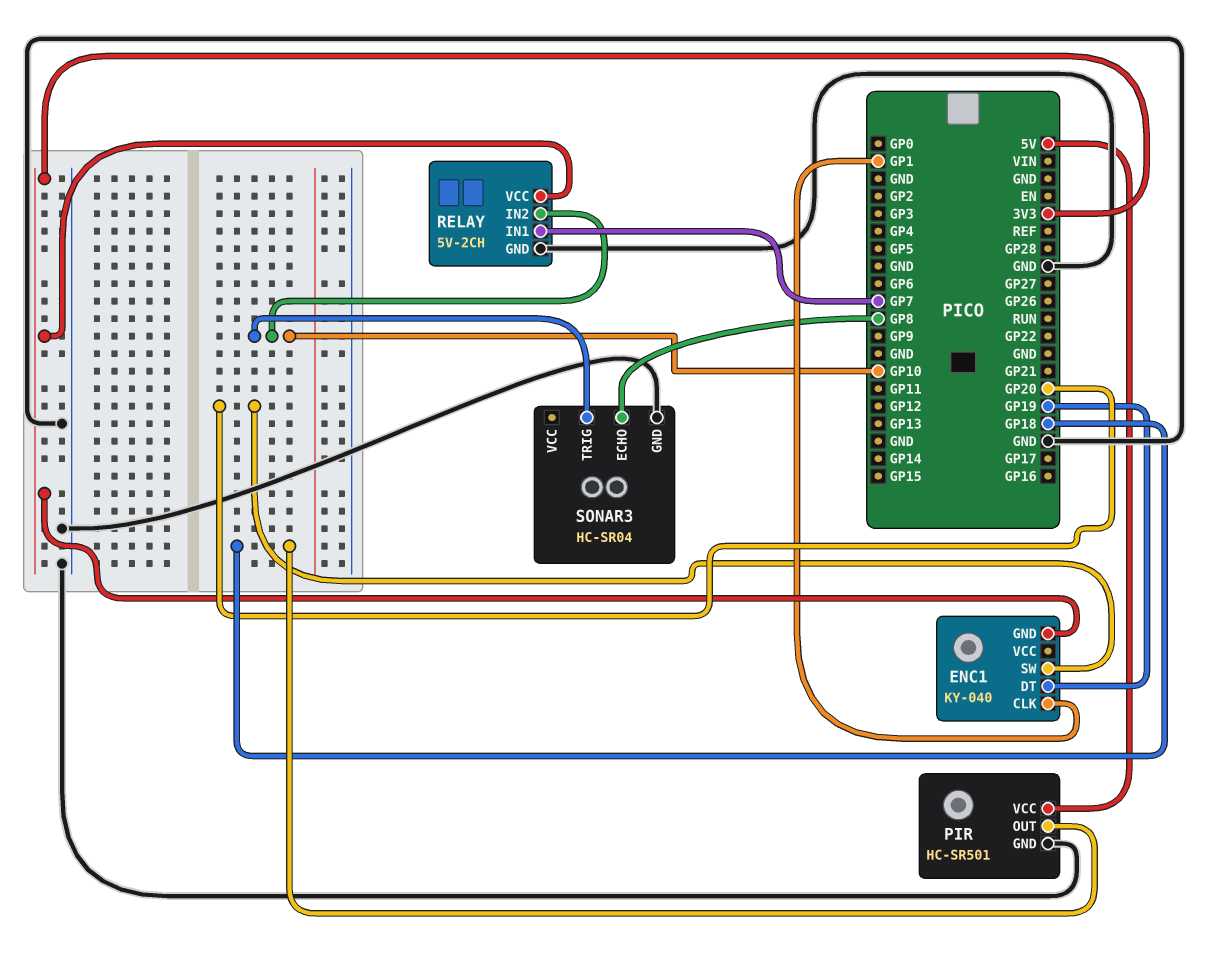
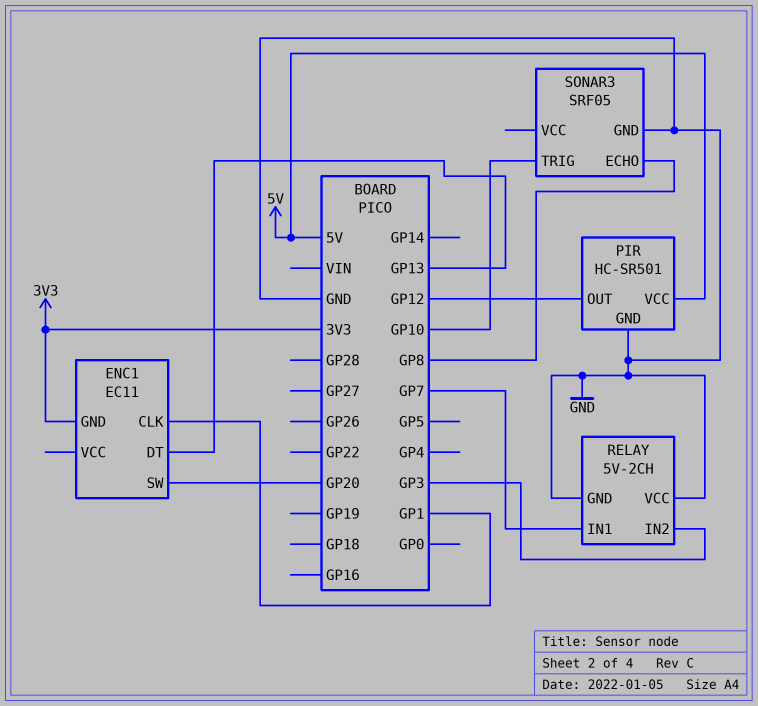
ENC1: KY-040 -> EC11
ENC1 pin DT: GP19 -> GP13
PIR pin OUT: GP18 -> GP12
RELAY pin IN2: GP10 -> GP3
RELAY pin VCC: 3V3 -> GND
SONAR3: HC-SR04 -> SRF05

